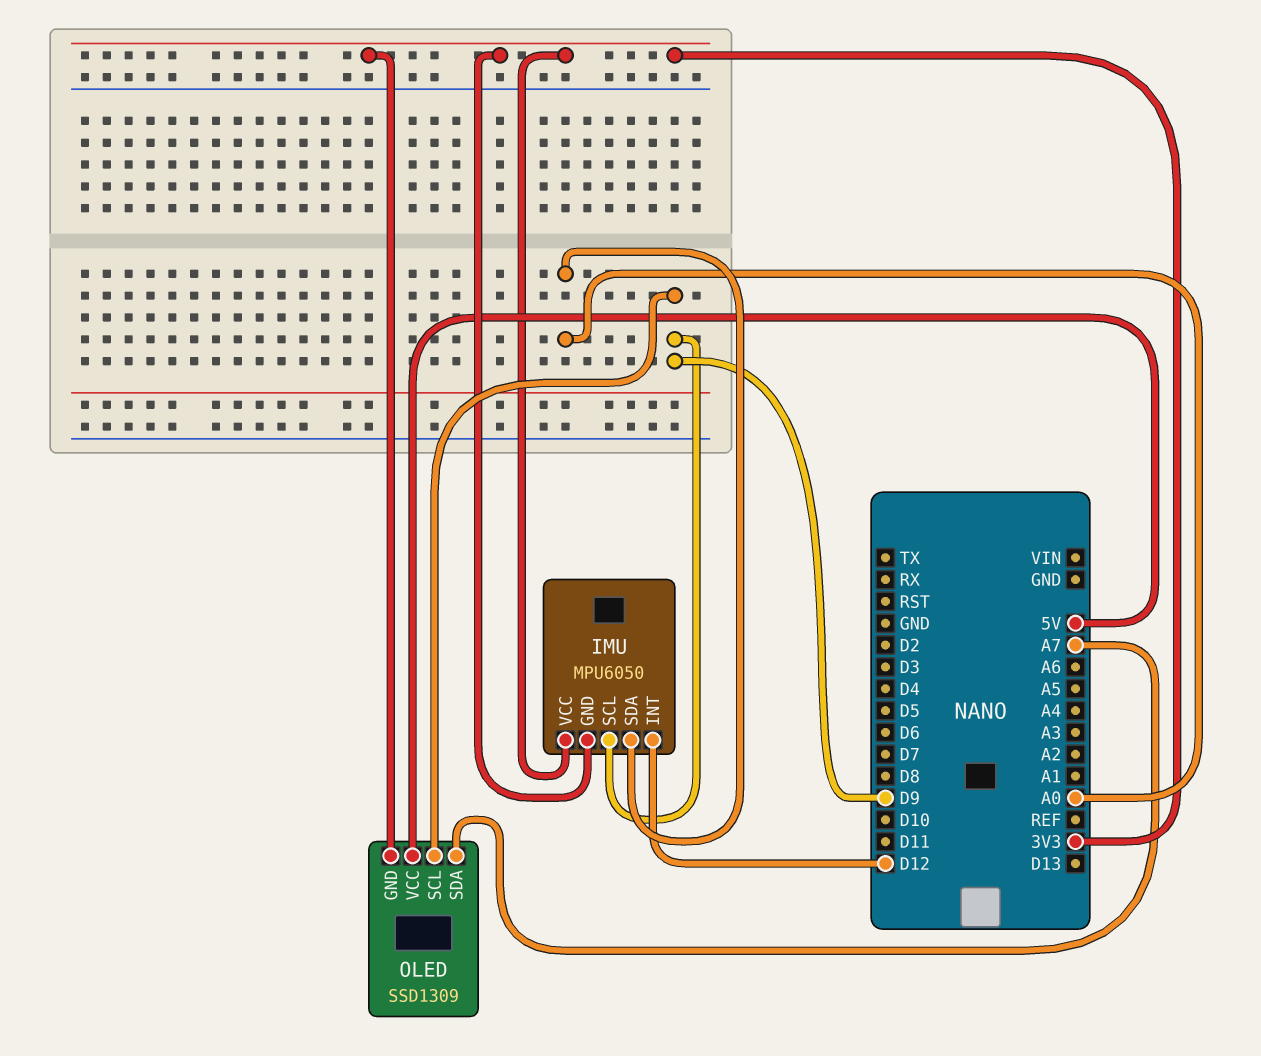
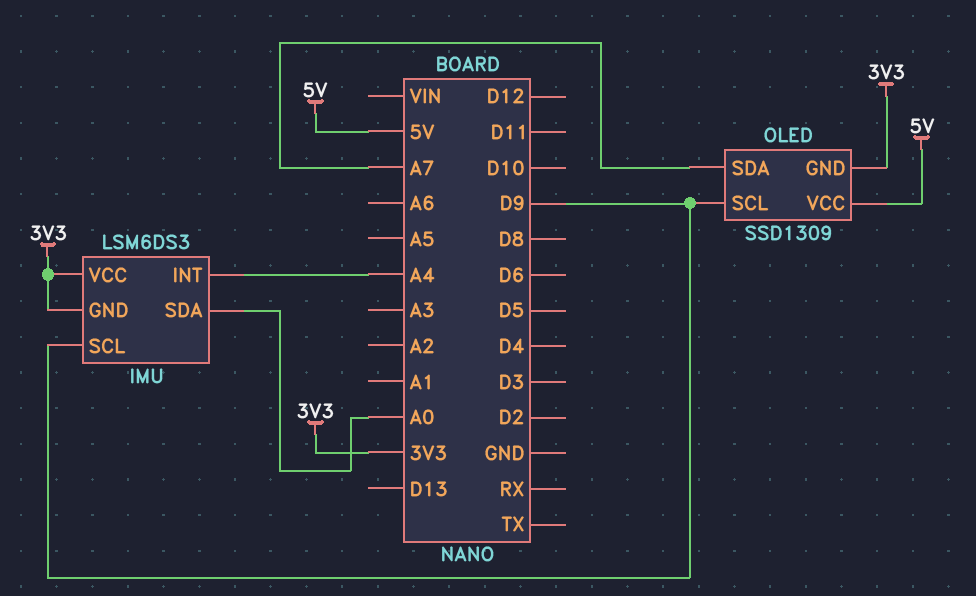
IMU: MPU6050 -> LSM6DS3
IMU pin INT: D12 -> A4

